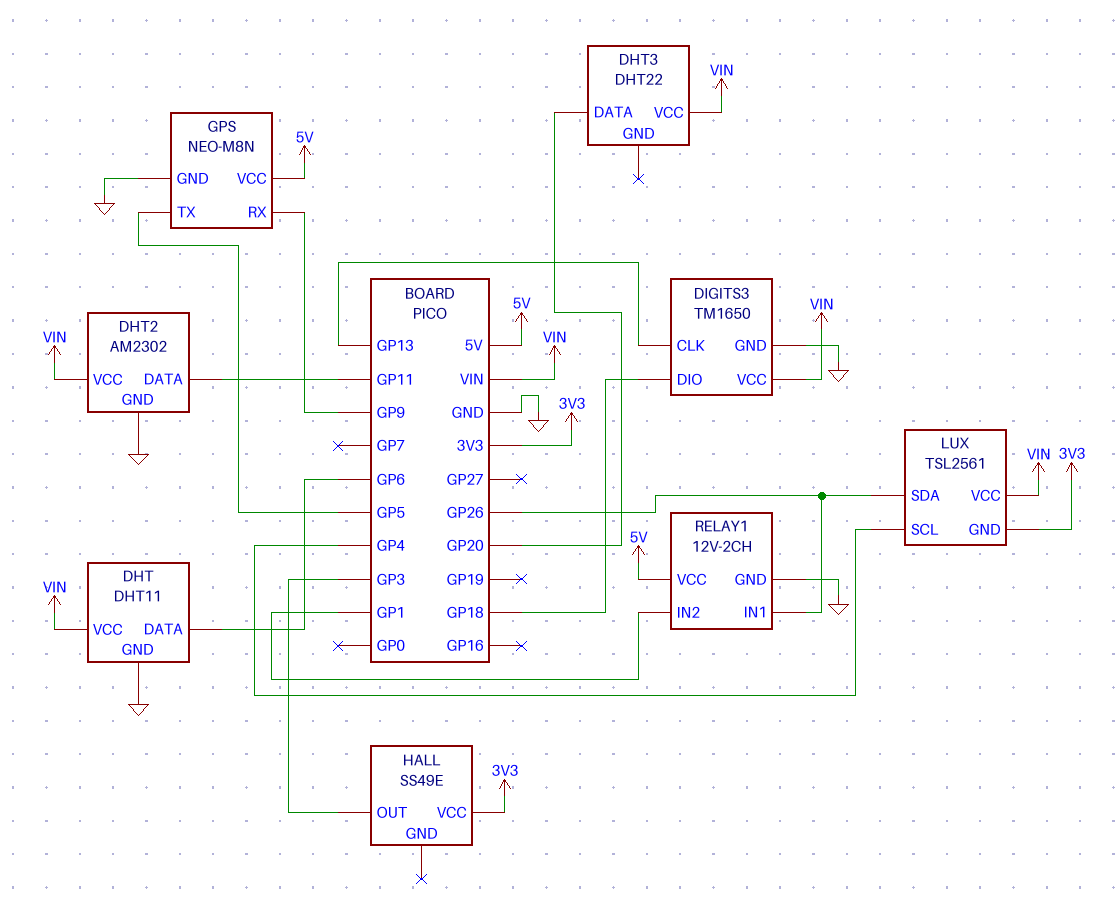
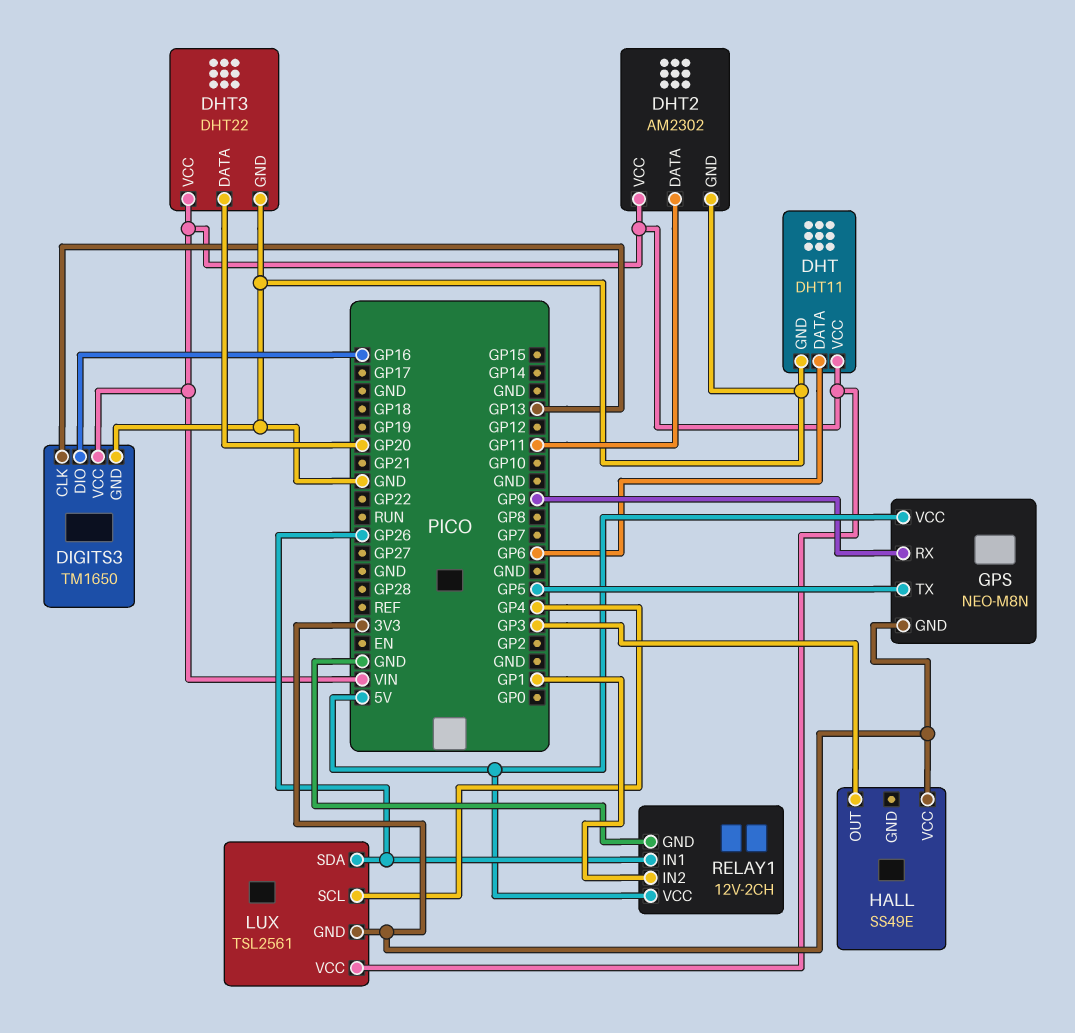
DHT3 pin GND: none -> GND
DIGITS3 pin DIO: GP18 -> GP16
GPS pin GND: GND -> 3V3

